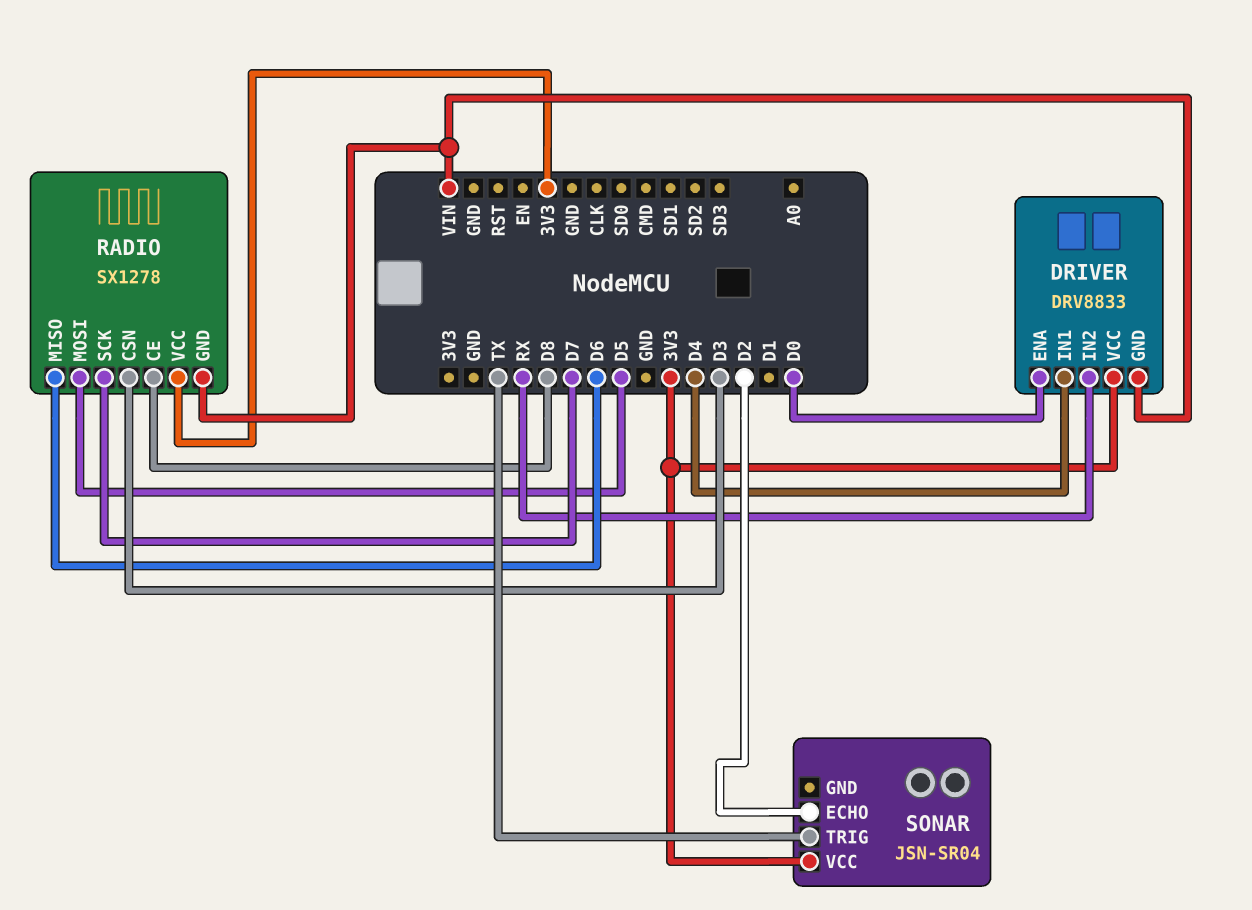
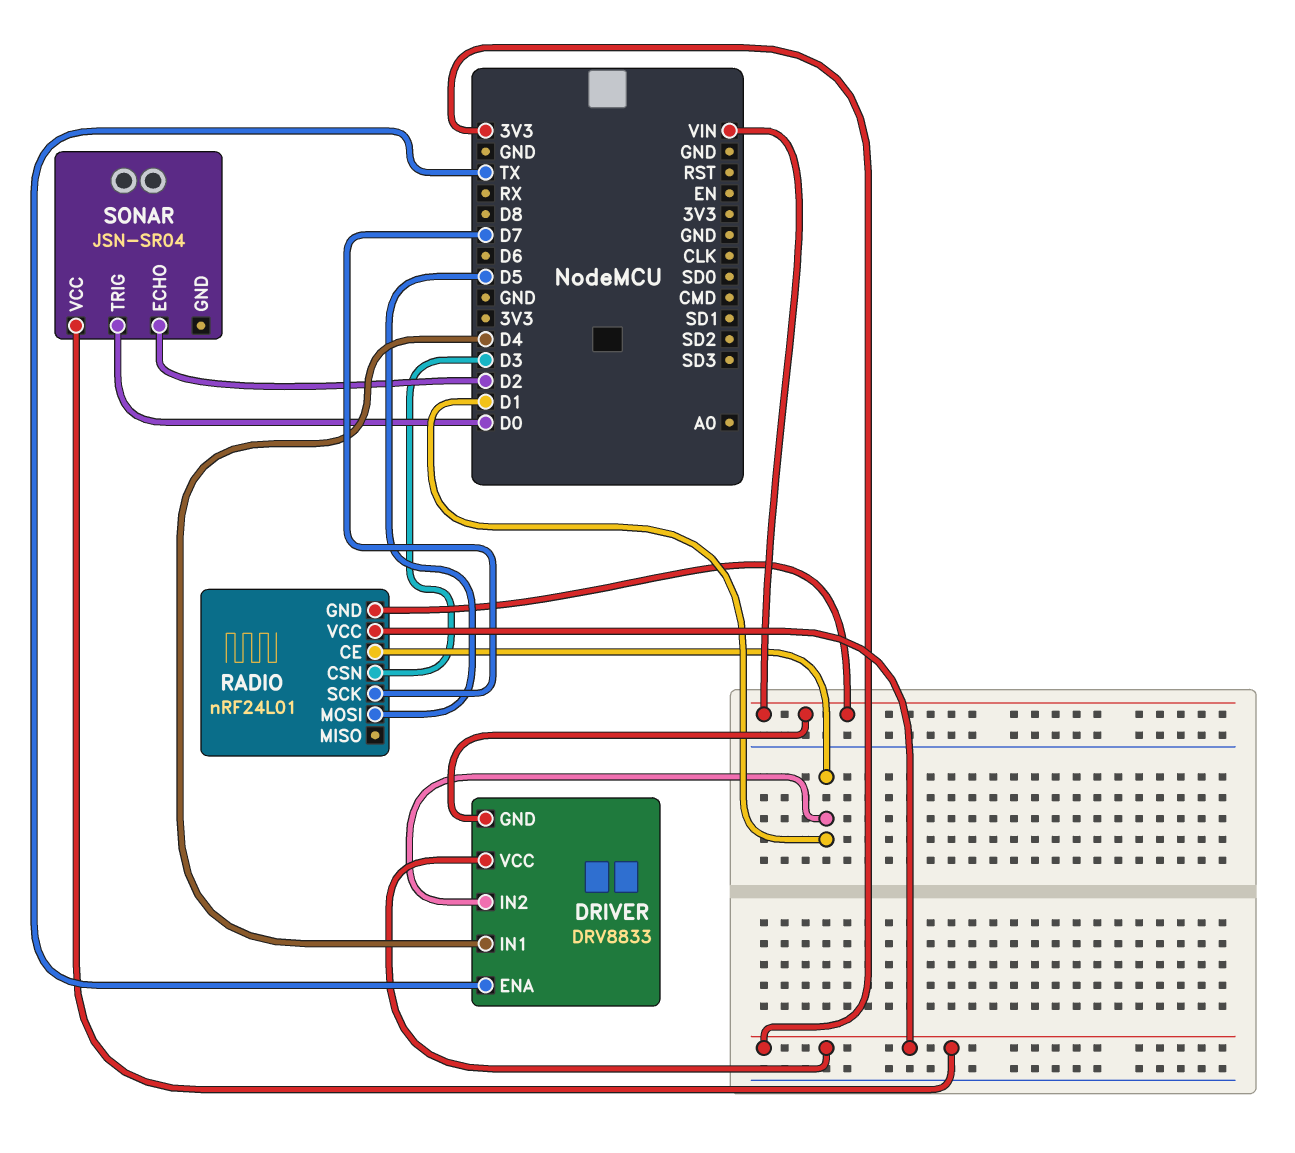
DRIVER pin ENA: D0 -> TX
DRIVER pin IN2: RX -> D1
RADIO: SX1278 -> nRF24L01
RADIO pin CE: D8 -> D1
RADIO pin MISO: D6 -> none
SONAR pin TRIG: TX -> D0

